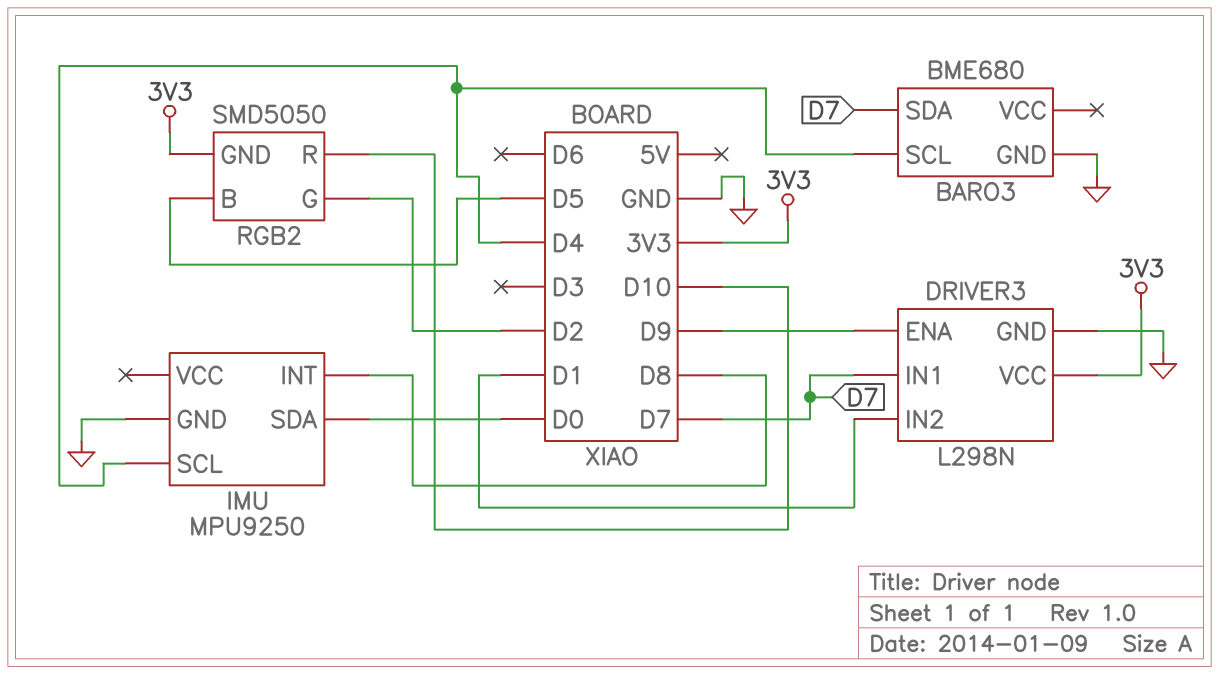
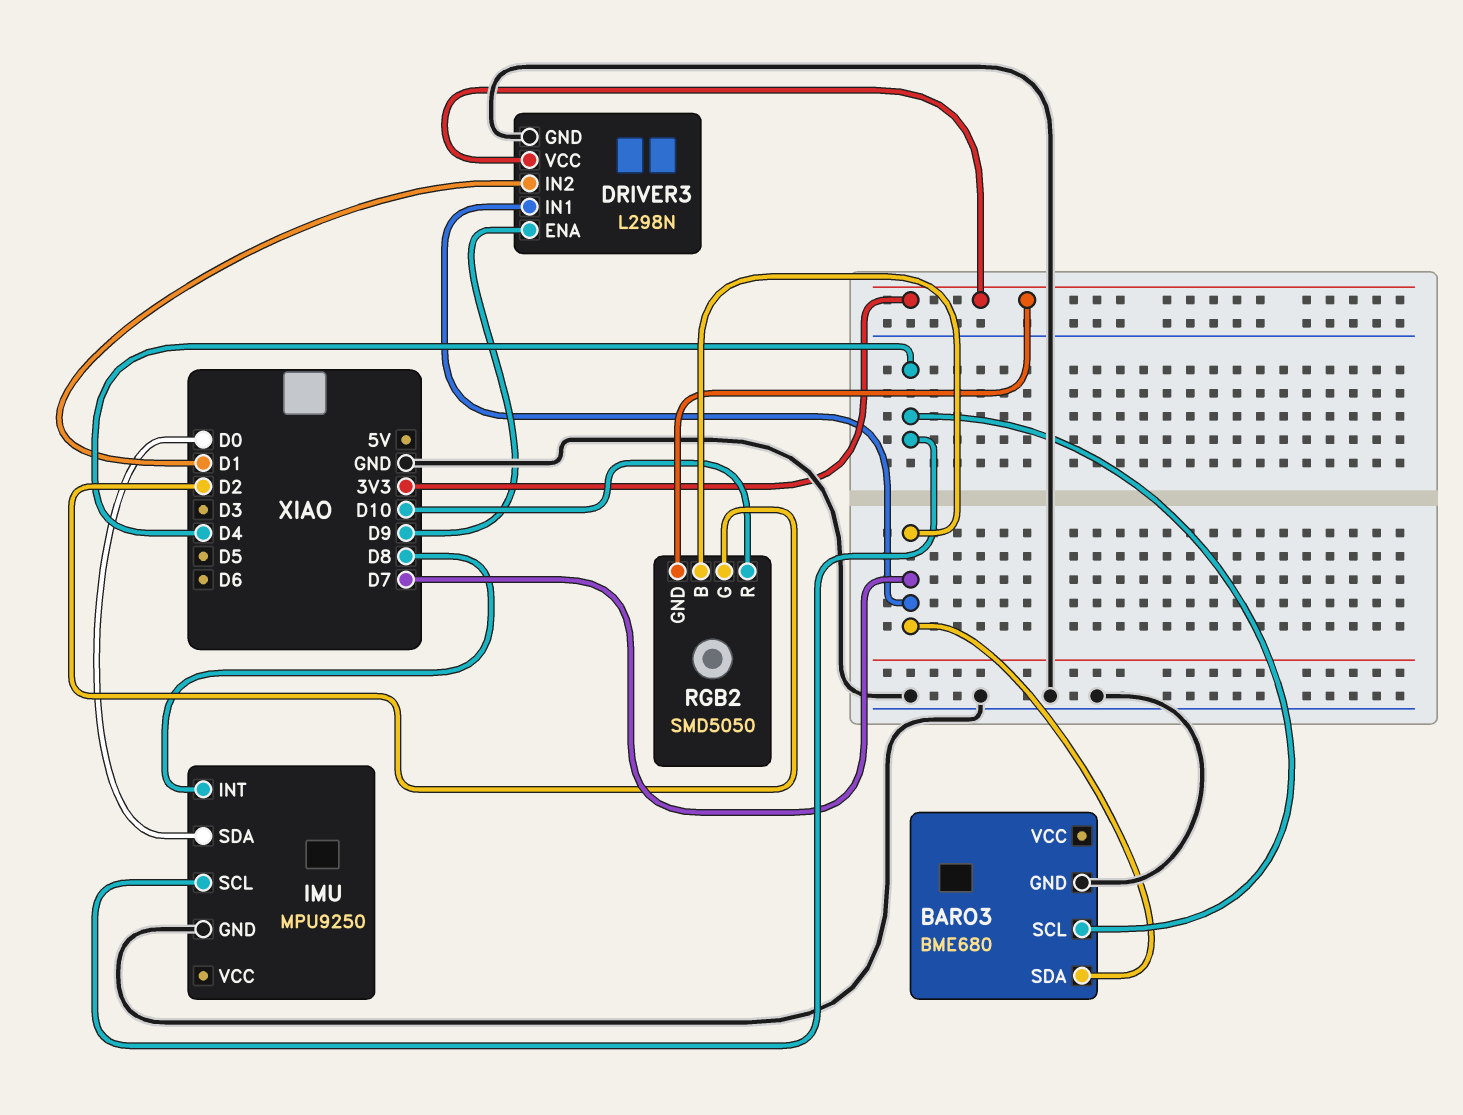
RGB2 pin B: D5 -> D7

